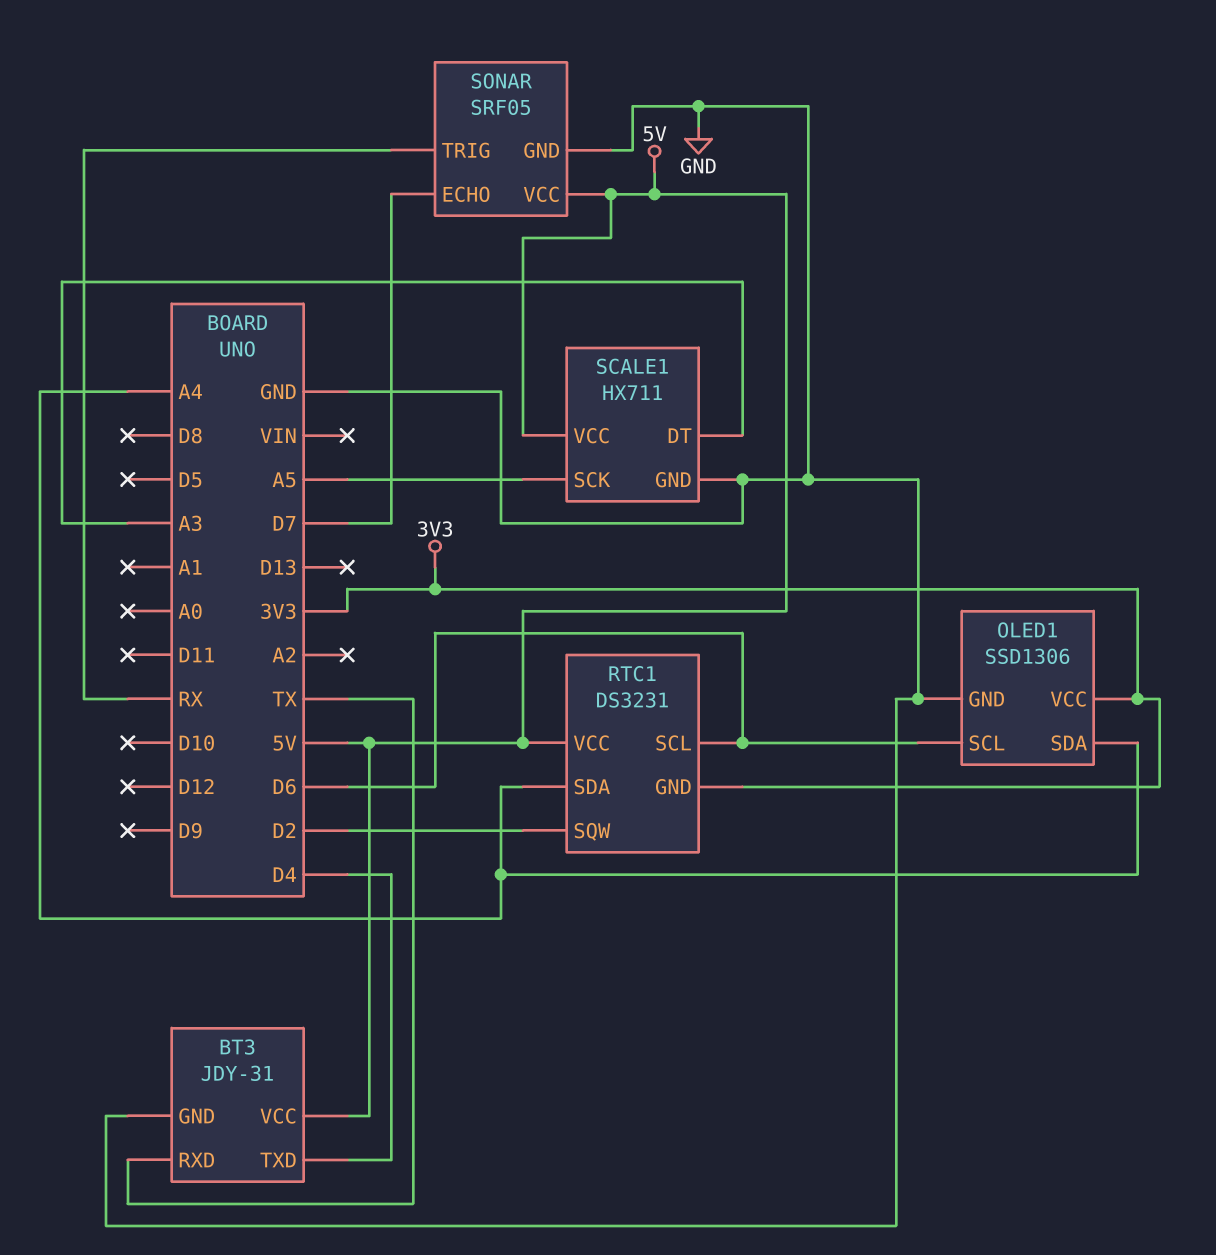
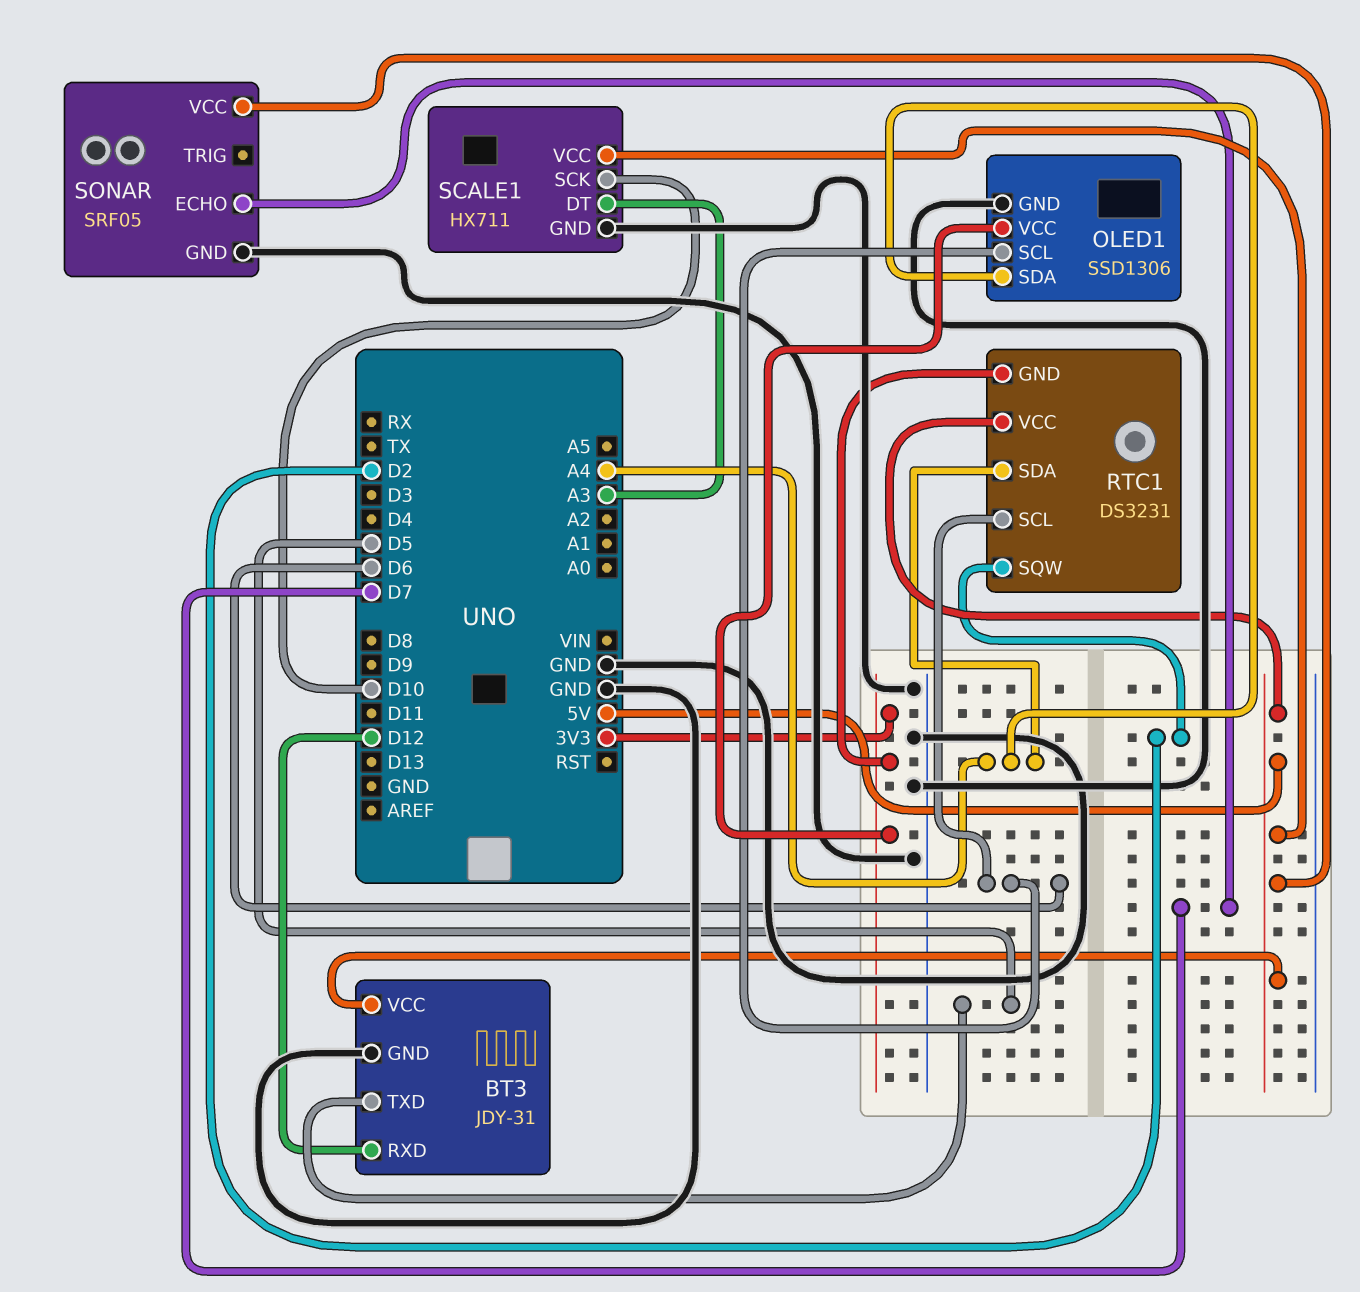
BT3 pin RXD: TX -> D12
BT3 pin TXD: D4 -> D5
SCALE1 pin SCK: A5 -> D10
SONAR pin TRIG: RX -> none

